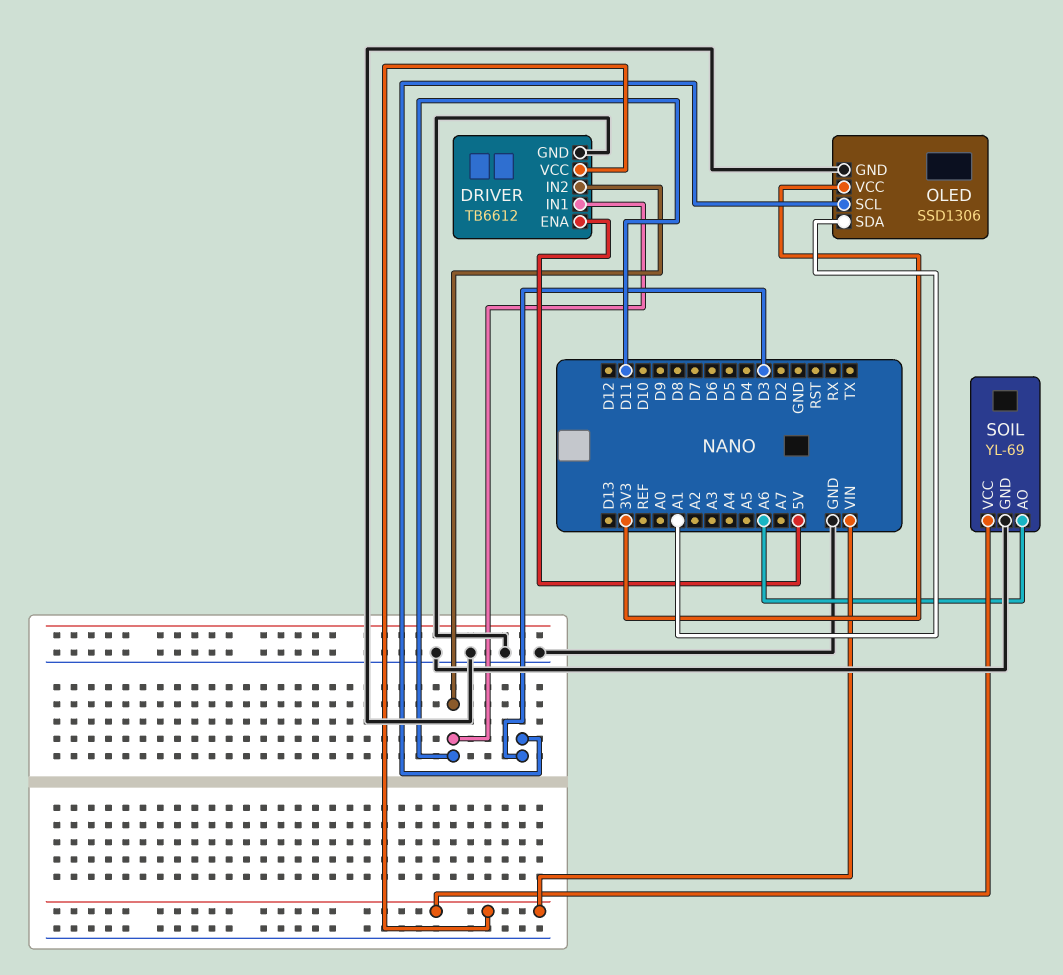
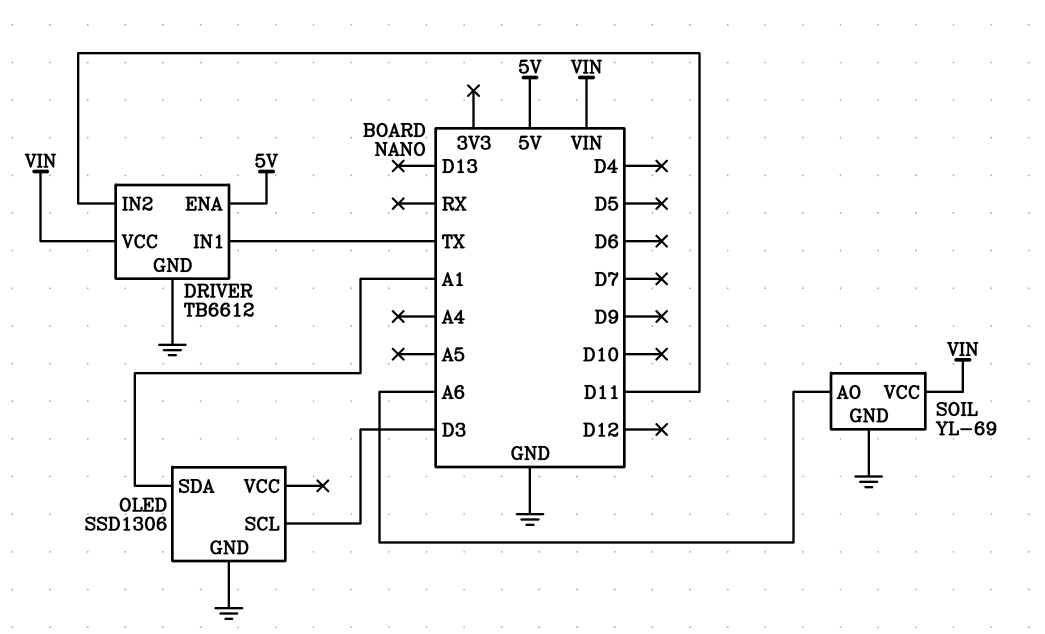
DRIVER pin IN1: D11 -> TX
OLED pin VCC: 3V3 -> none

